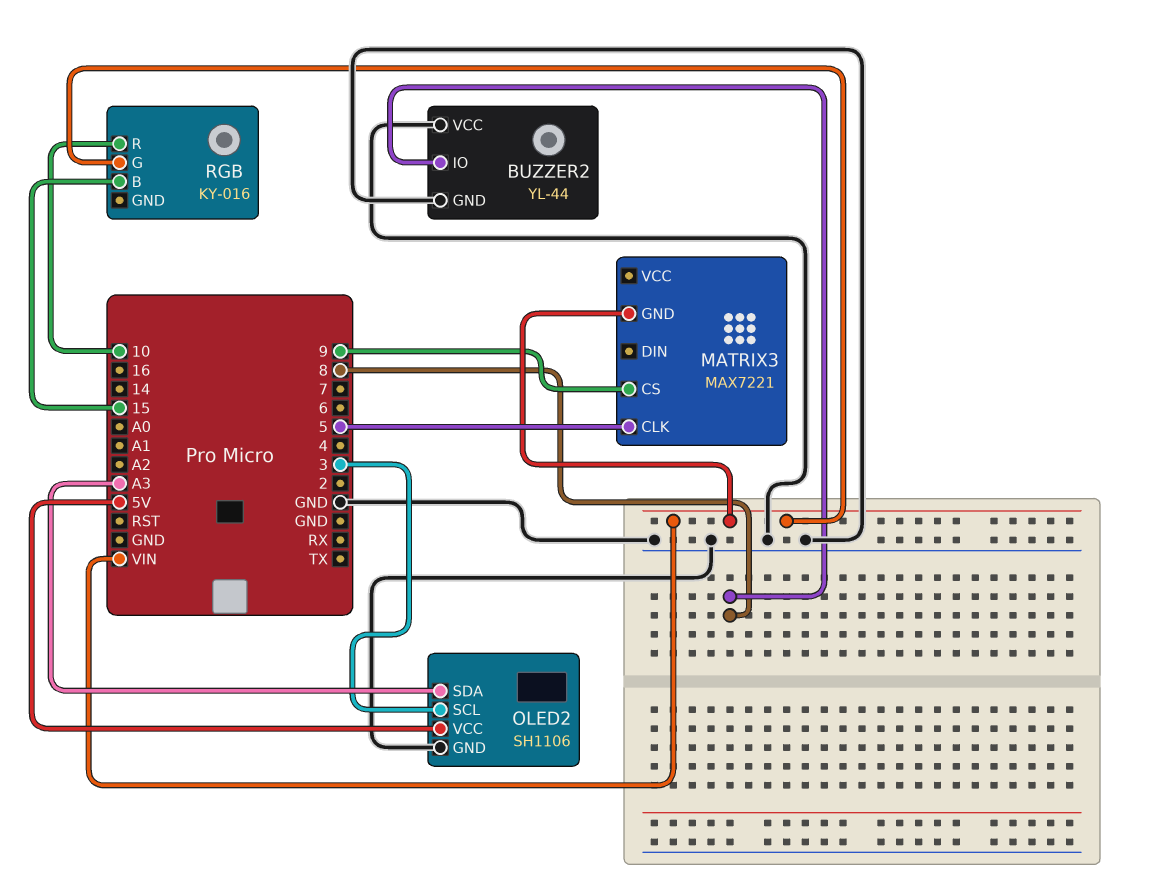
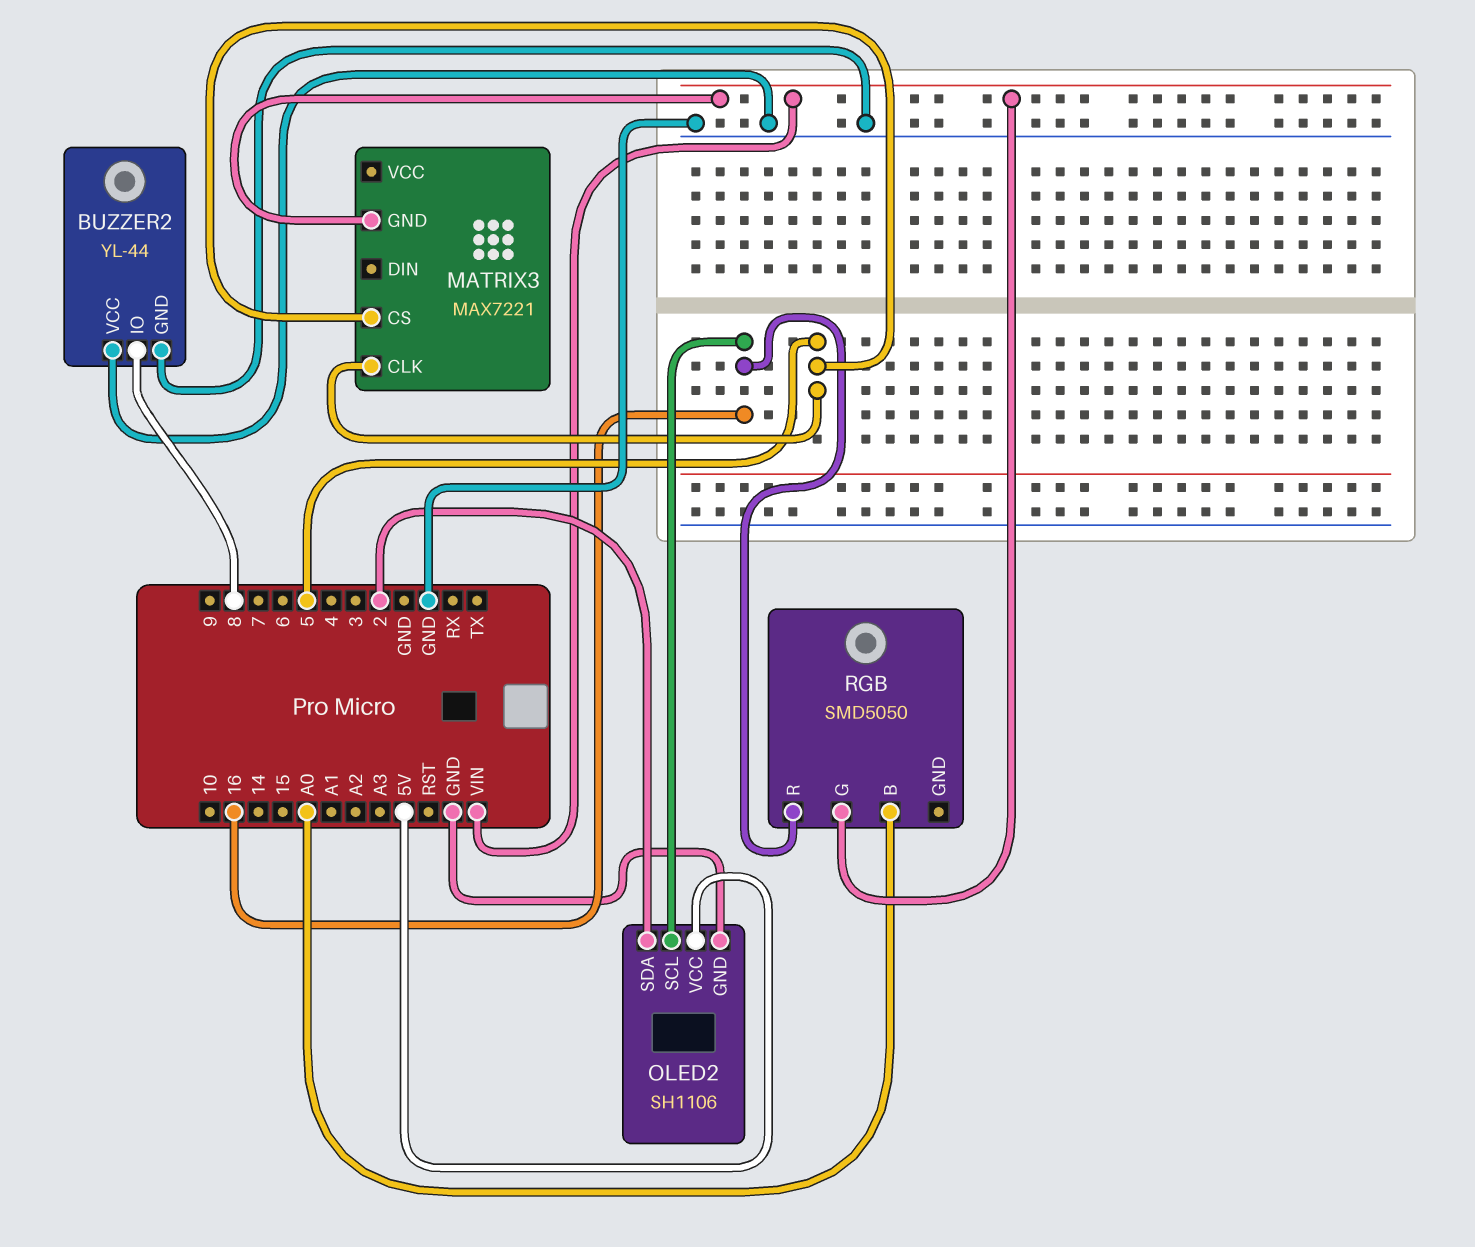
MATRIX3 pin CS: 9 -> 5
OLED2 pin SCL: 3 -> 16
OLED2 pin SDA: A3 -> 2
RGB: KY-016 -> SMD5050
RGB pin B: 15 -> A0
RGB pin R: 10 -> 16

